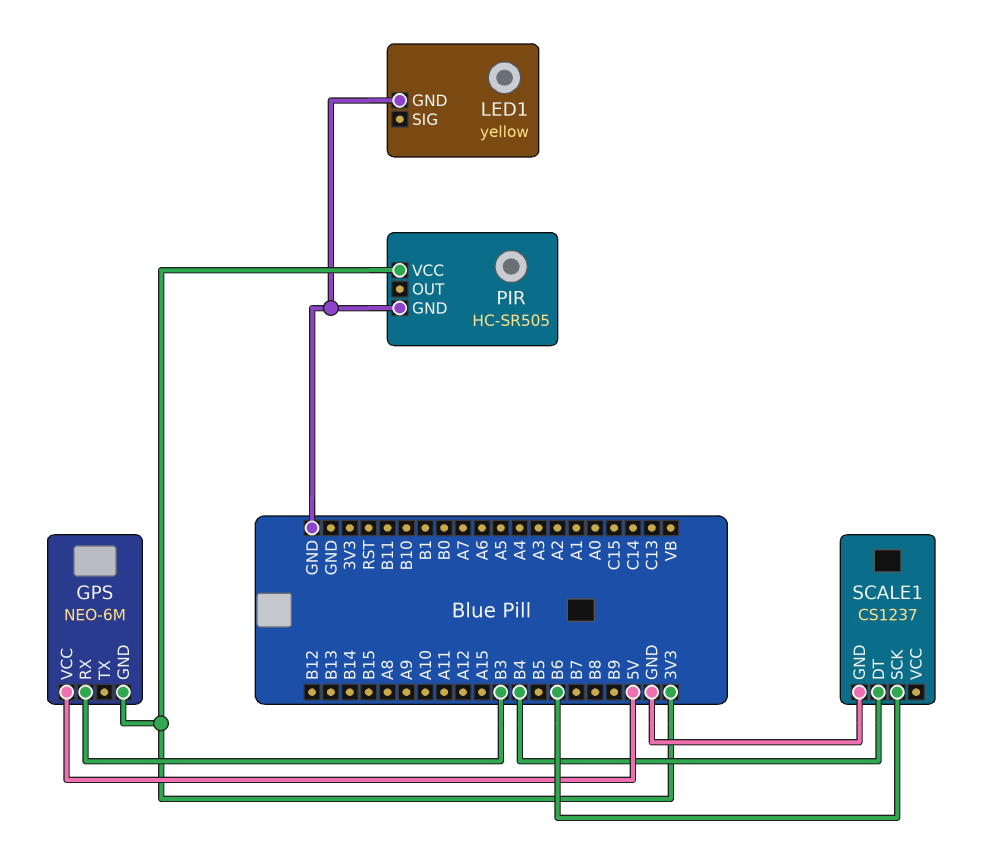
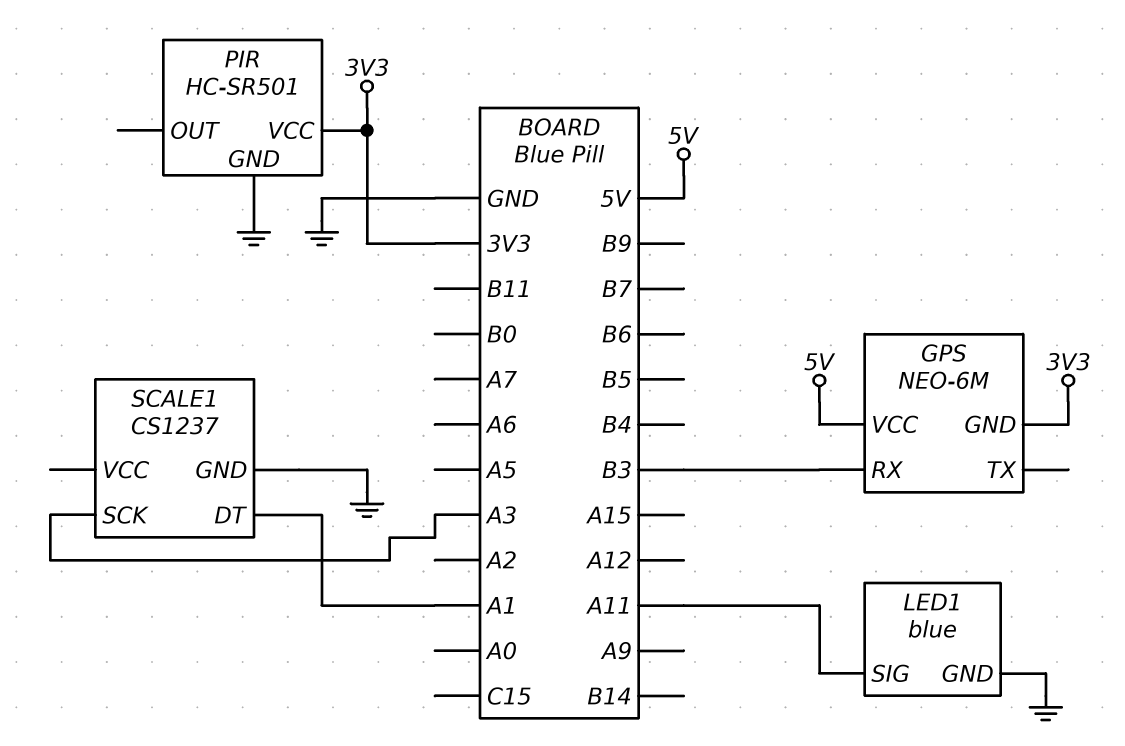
LED1: yellow -> blue
LED1 pin SIG: none -> A11
PIR: HC-SR505 -> HC-SR501
SCALE1 pin DT: B4 -> A1
SCALE1 pin SCK: B6 -> A3

